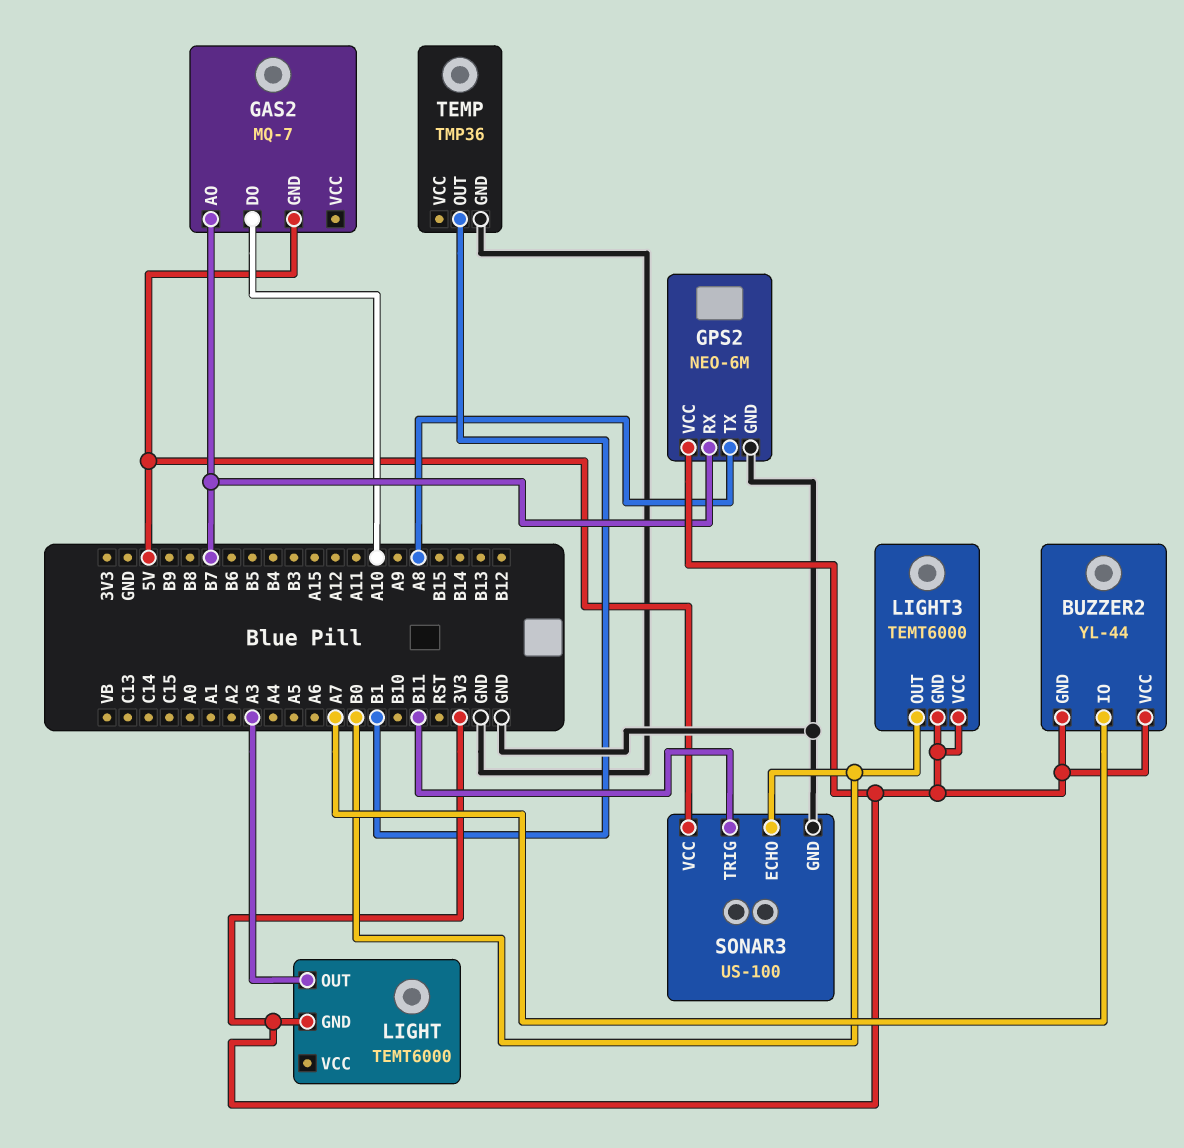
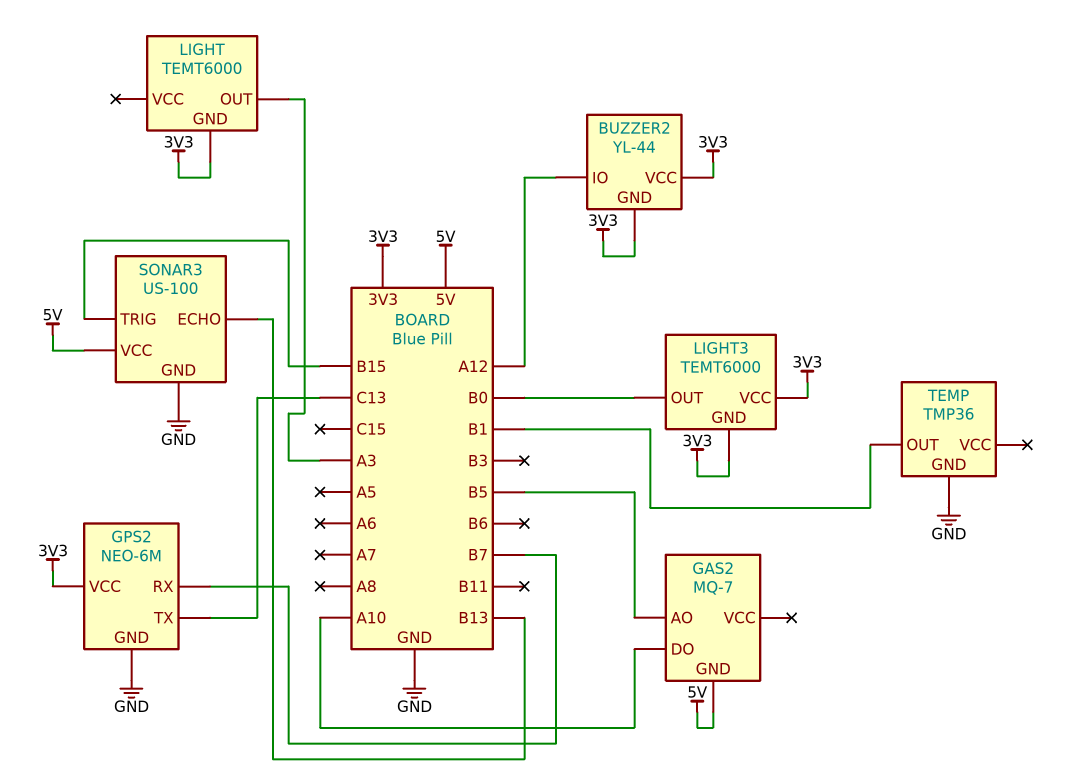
BUZZER2 pin IO: A7 -> A12
GAS2 pin AO: B7 -> B5
GPS2 pin TX: A8 -> C13
SONAR3 pin ECHO: B0 -> B13
SONAR3 pin TRIG: B11 -> B15

